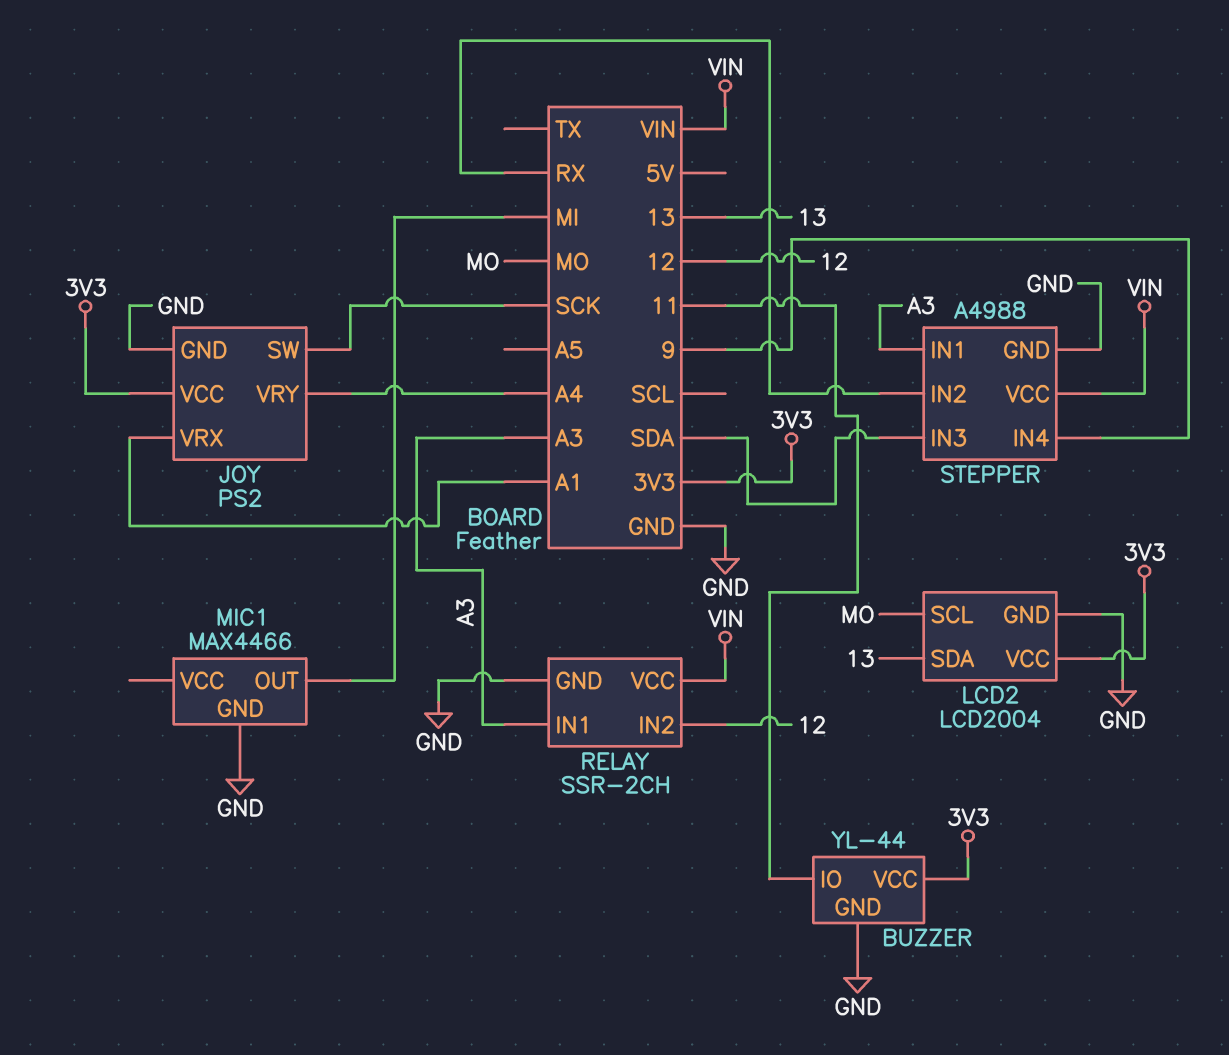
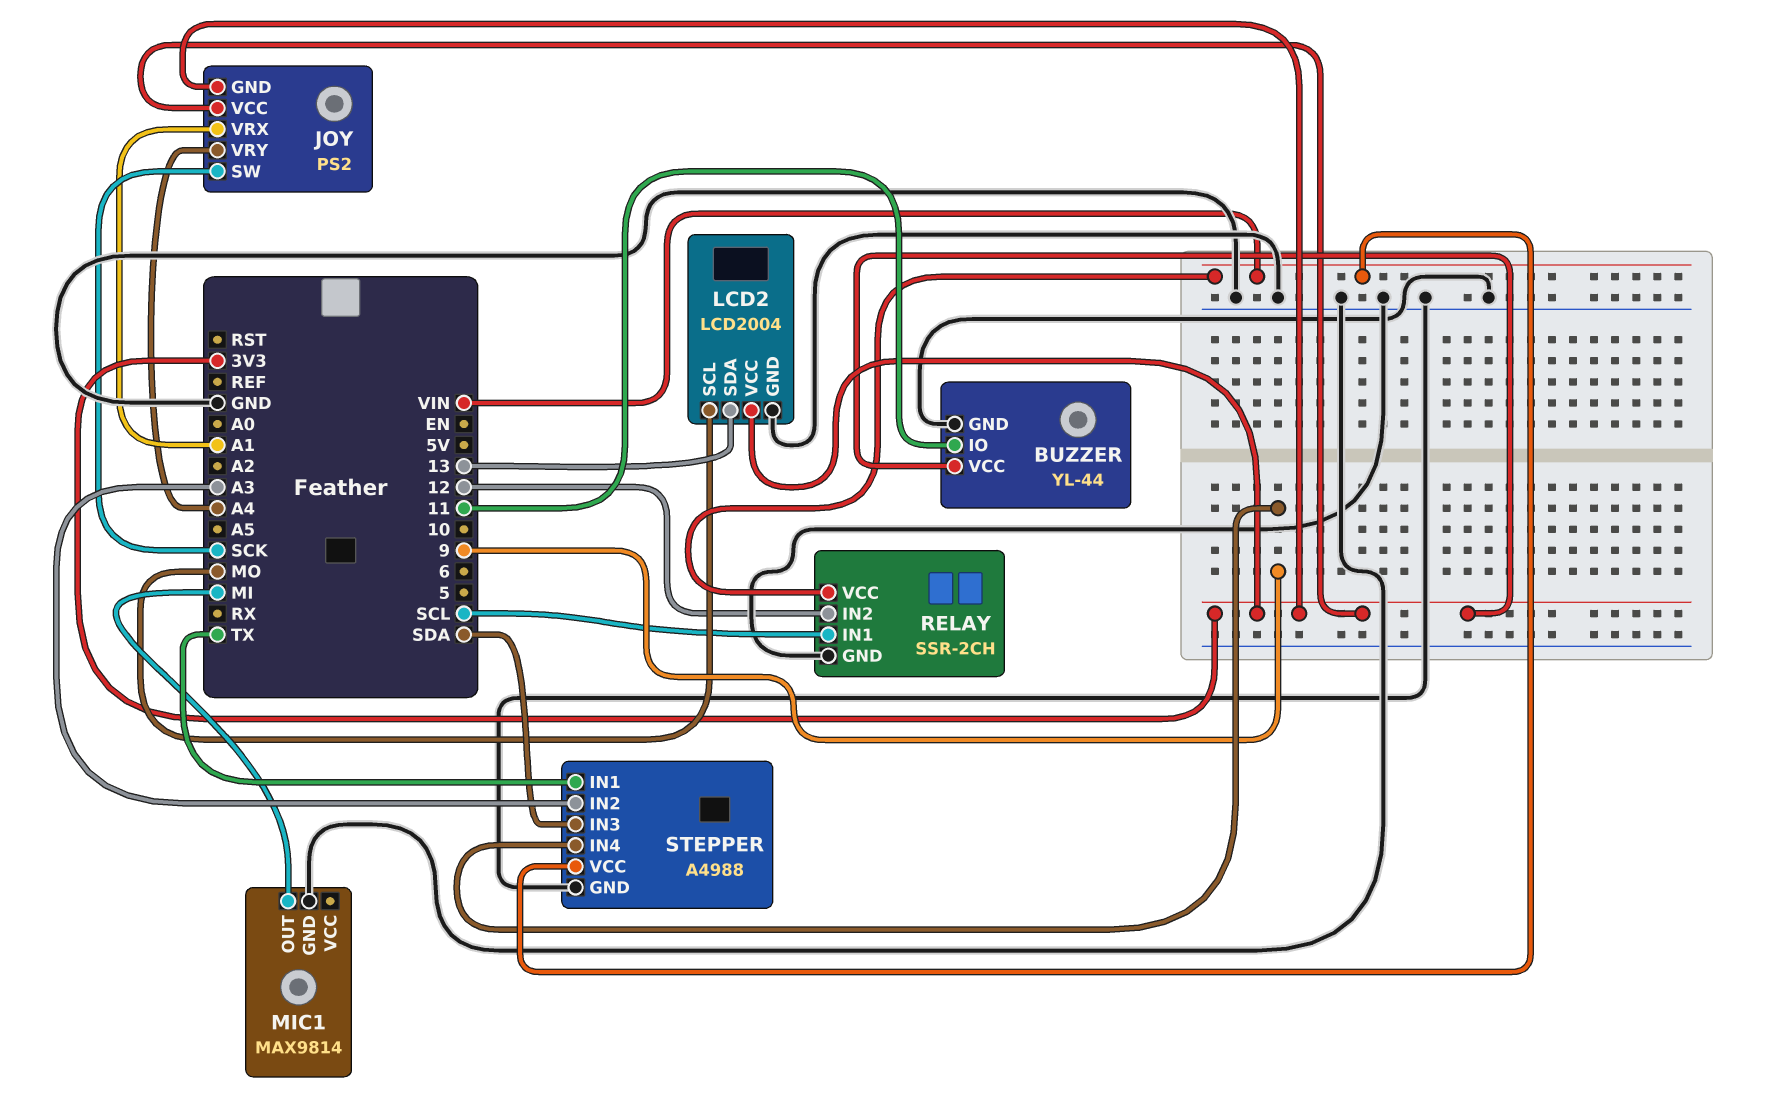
JOY pin GND: GND -> 3V3
MIC1: MAX4466 -> MAX9814
RELAY pin IN1: A3 -> SCL
STEPPER pin IN1: A3 -> TX
STEPPER pin IN2: RX -> A3

